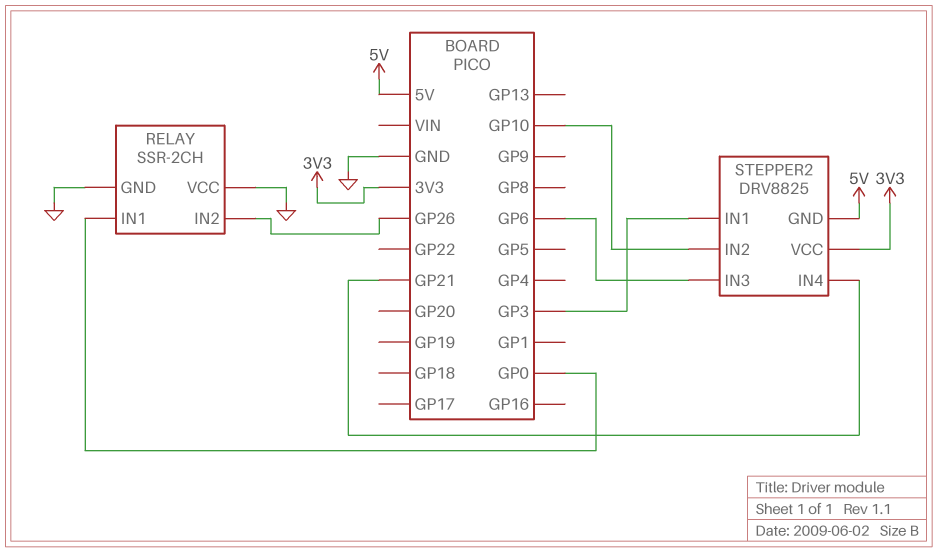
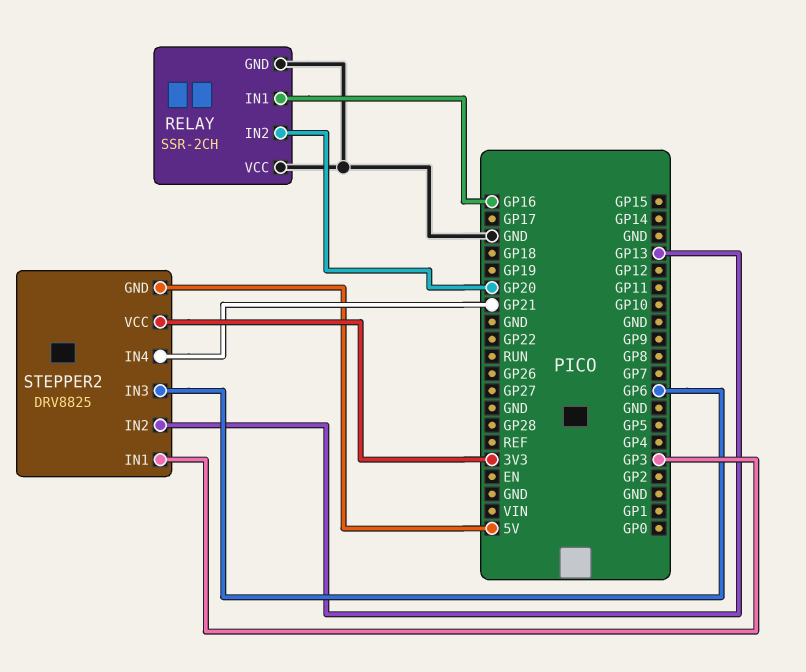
RELAY pin IN1: GP0 -> GP16
RELAY pin IN2: GP26 -> GP20
STEPPER2 pin IN2: GP10 -> GP13

